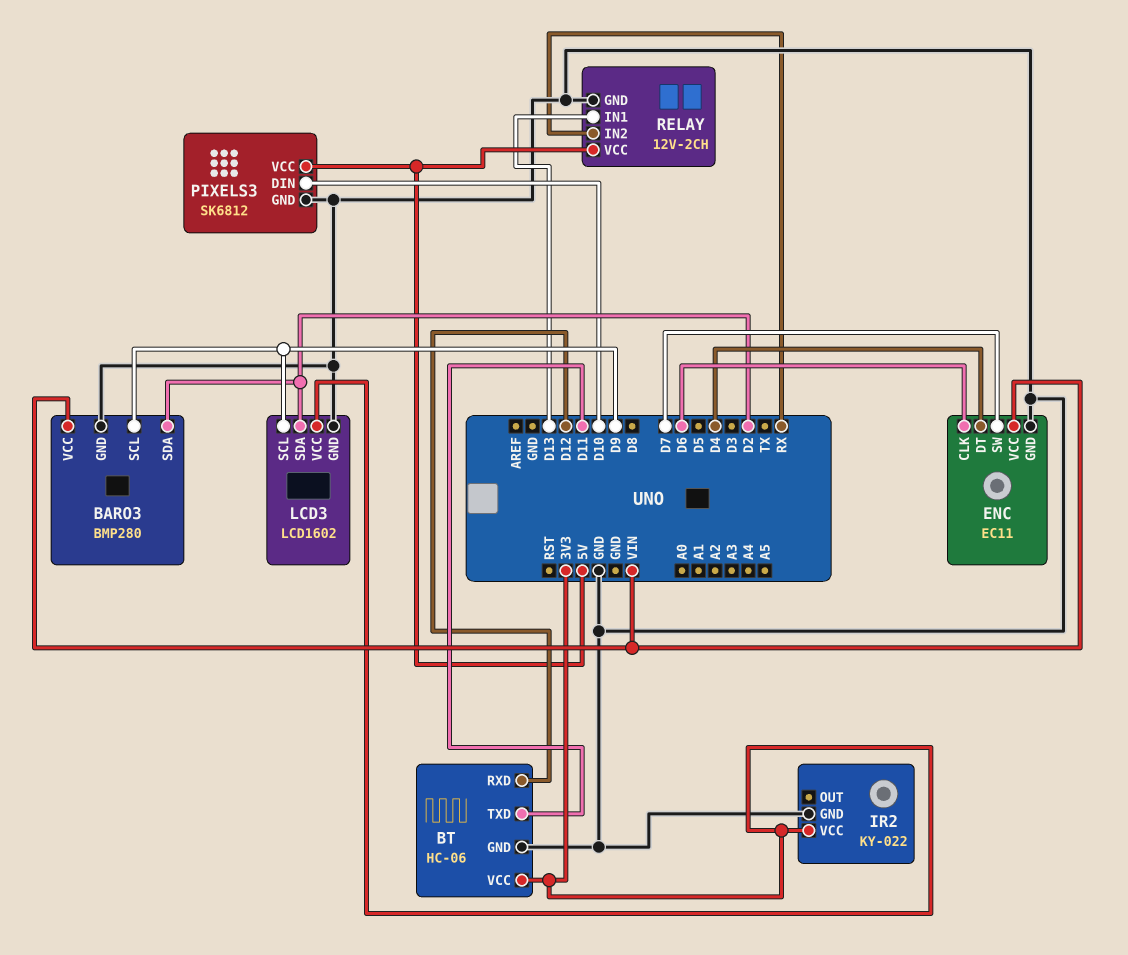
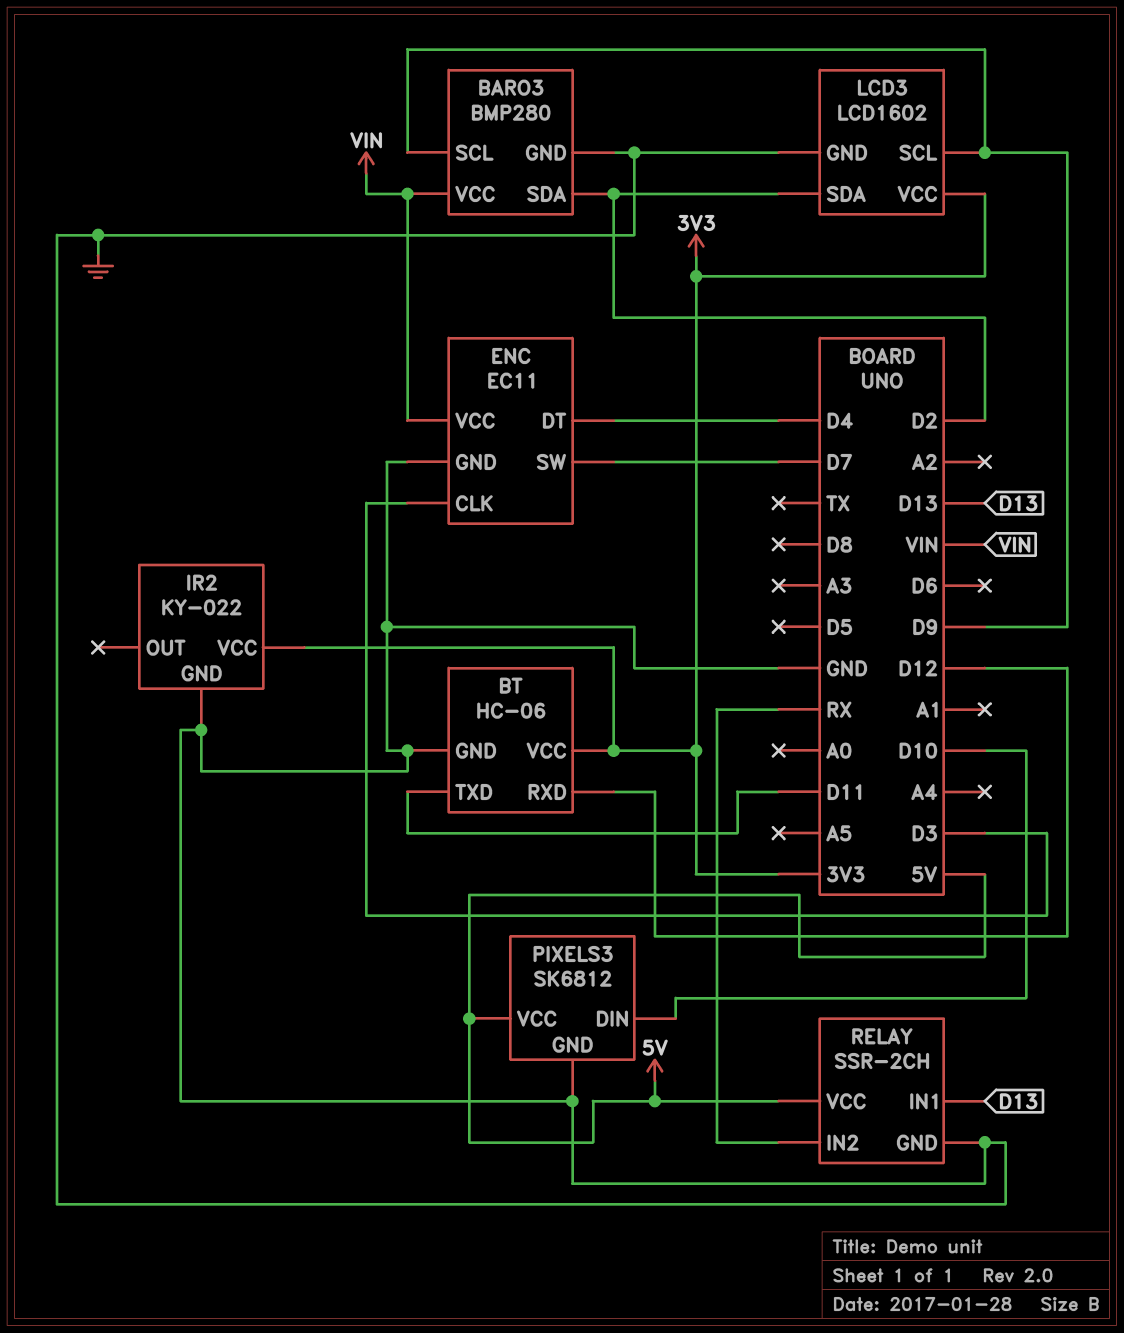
ENC pin CLK: D6 -> D3
RELAY: 12V-2CH -> SSR-2CH

